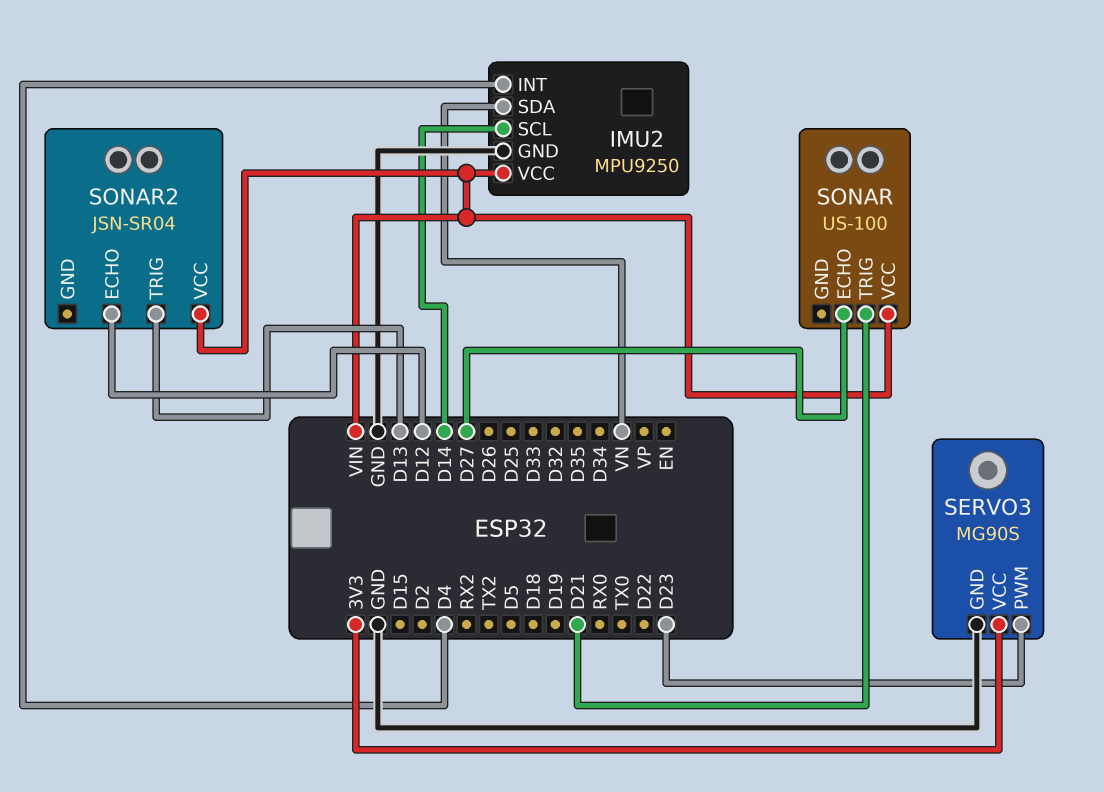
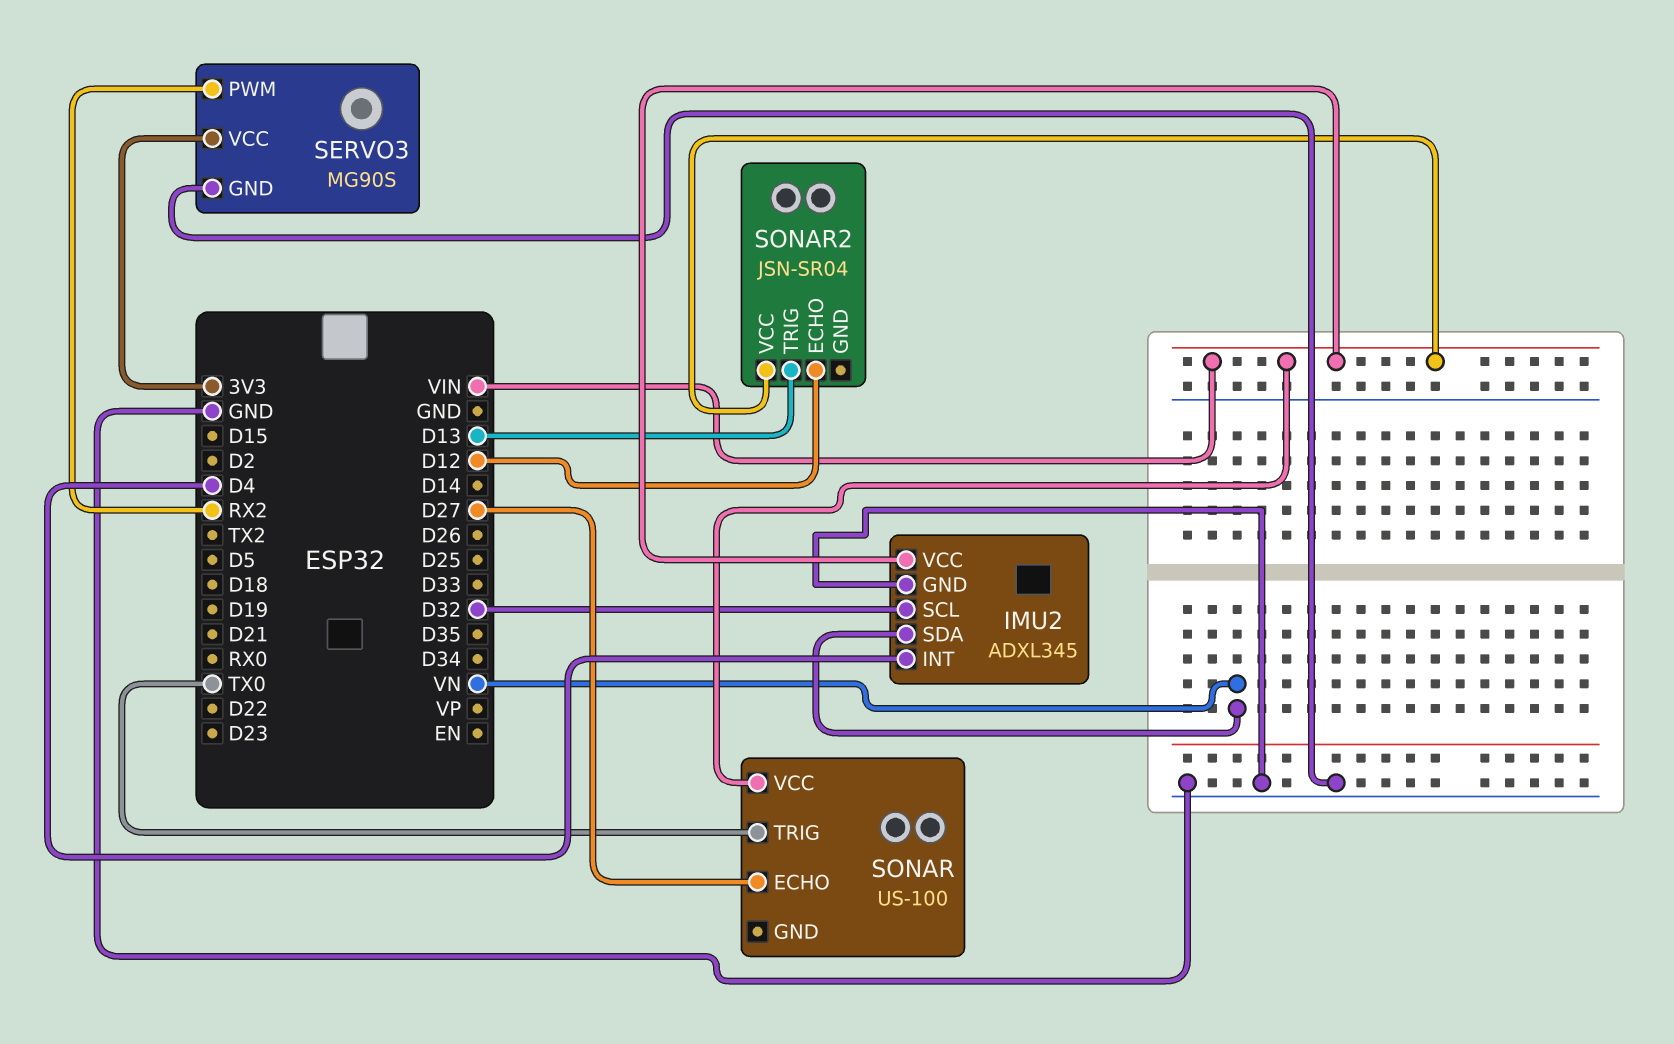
IMU2: MPU9250 -> ADXL345
IMU2 pin SCL: D14 -> D32
SERVO3 pin PWM: D23 -> RX2
SONAR pin TRIG: D21 -> TX0

